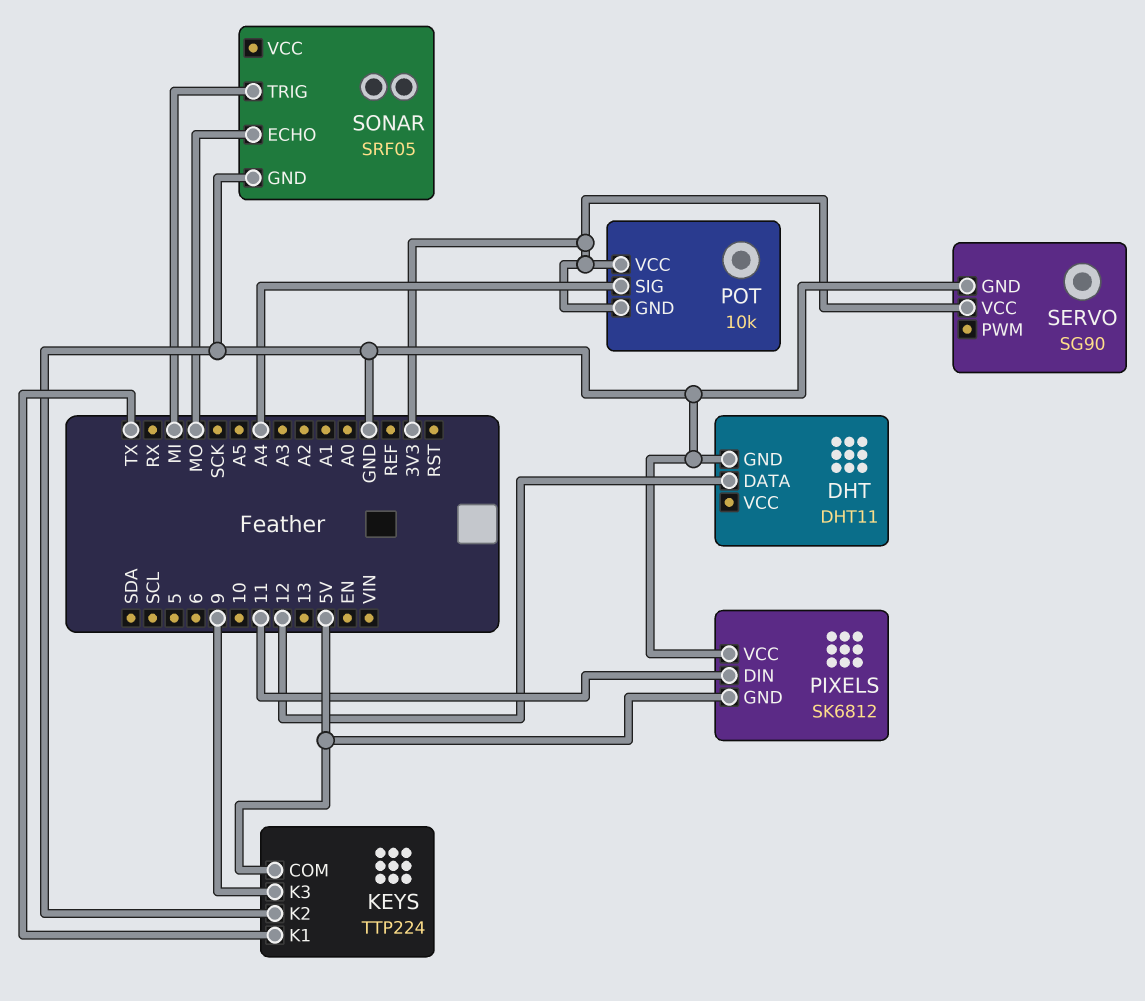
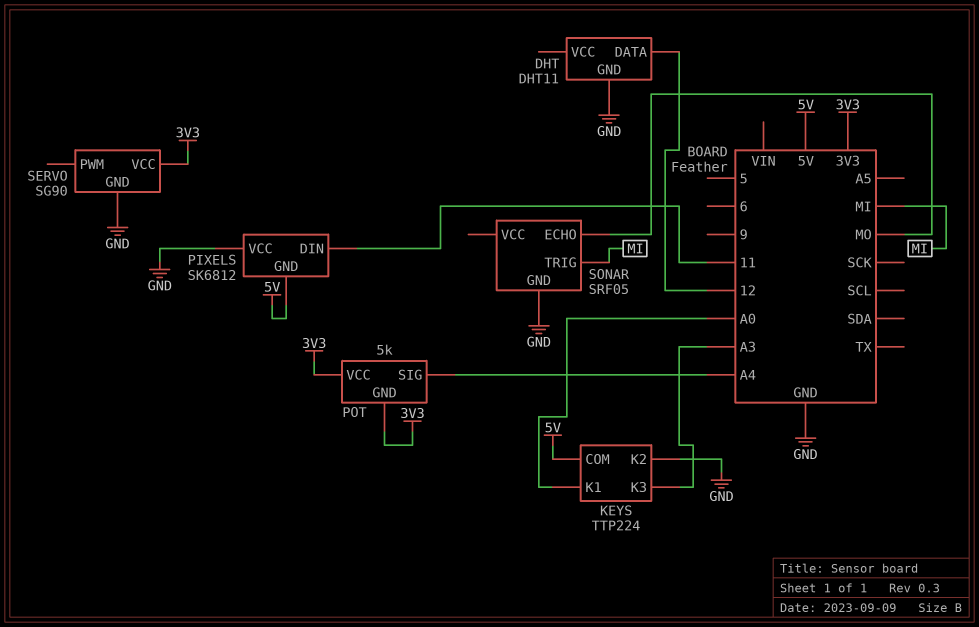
KEYS pin K1: TX -> A0
KEYS pin K3: 9 -> A3
POT: 10k -> 5k

